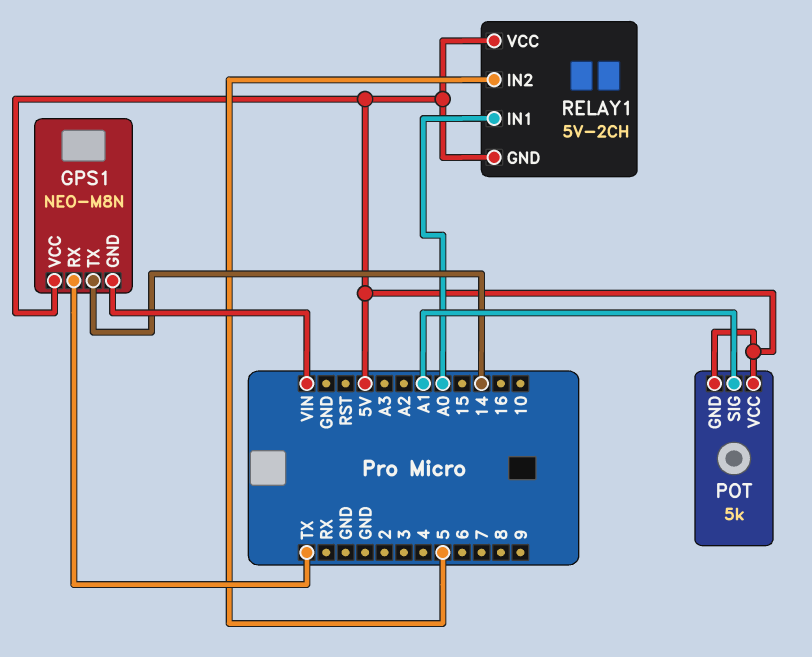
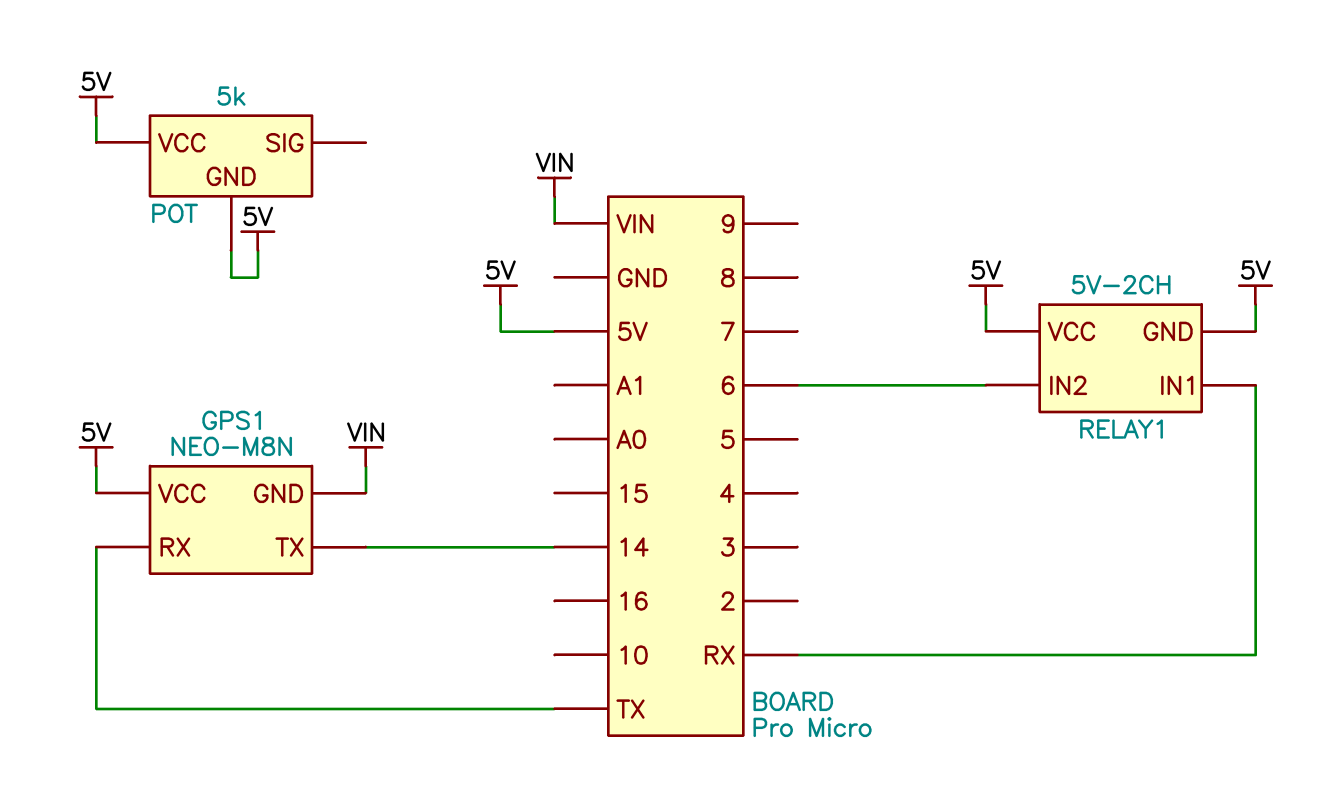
POT pin SIG: A1 -> none
RELAY1 pin IN1: A0 -> RX
RELAY1 pin IN2: 5 -> 6

